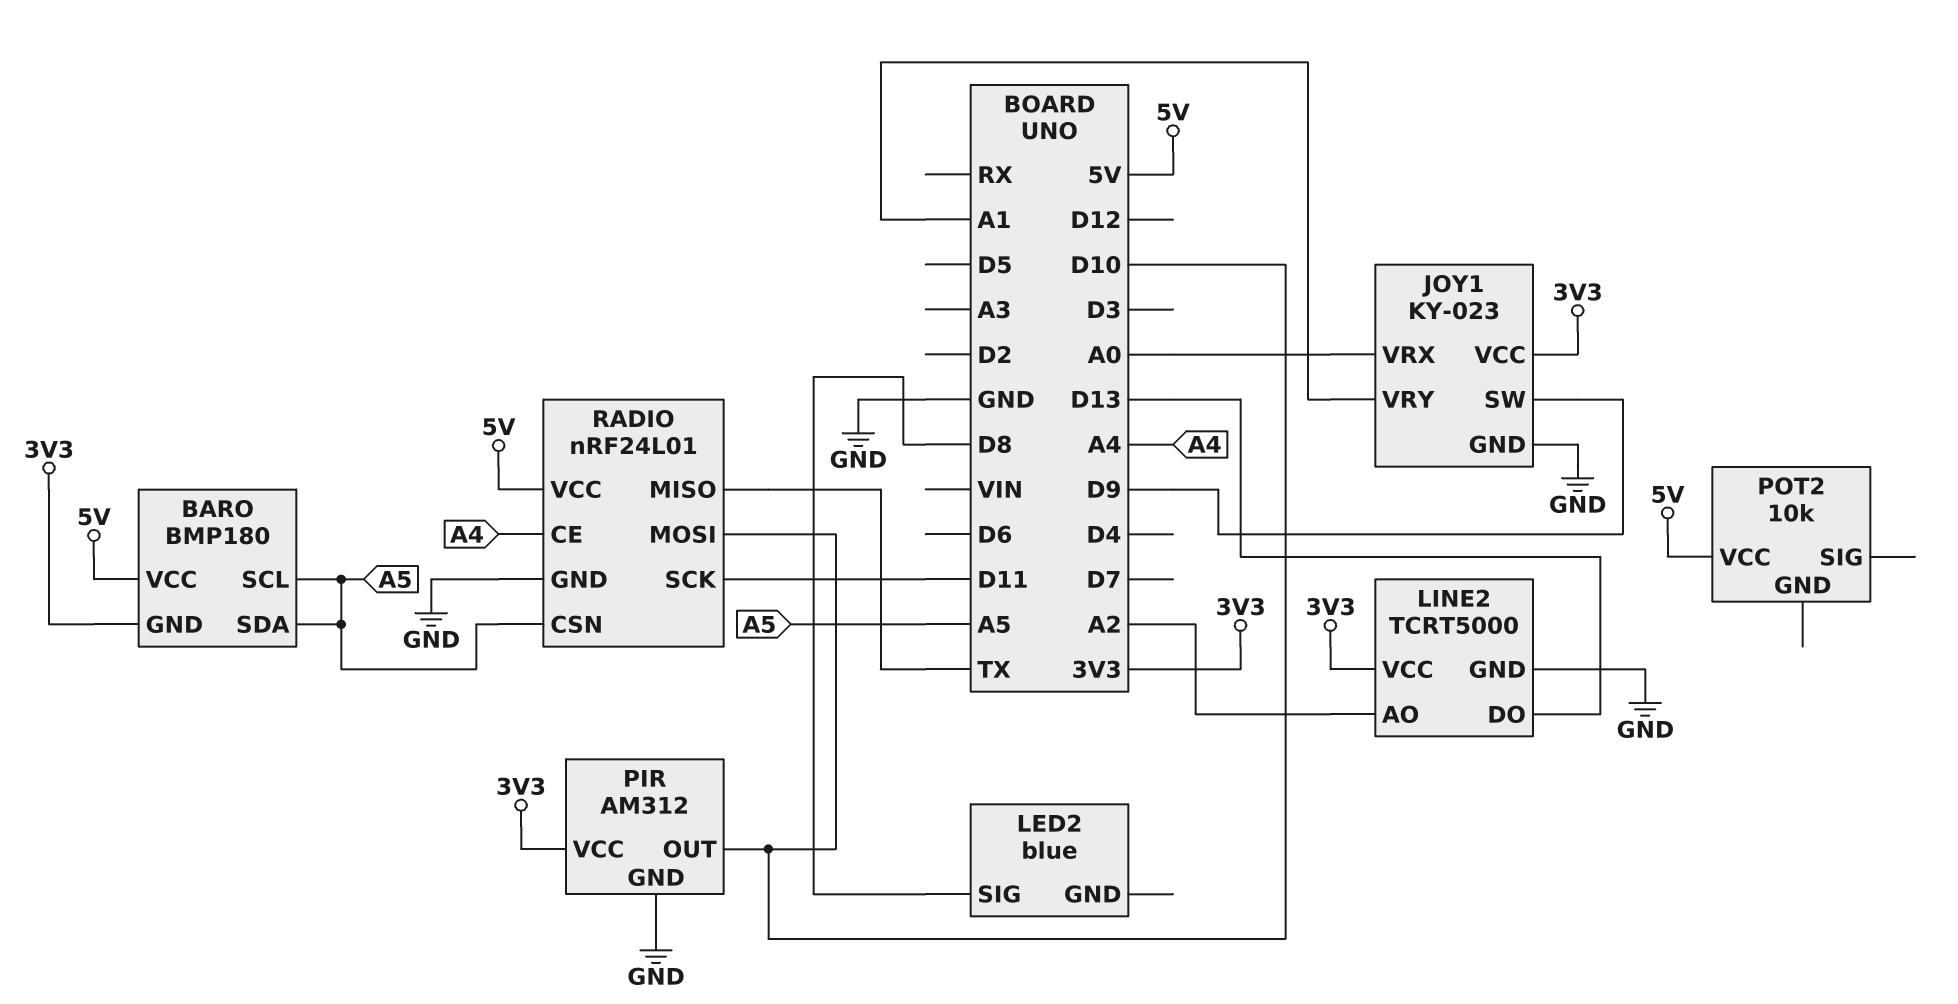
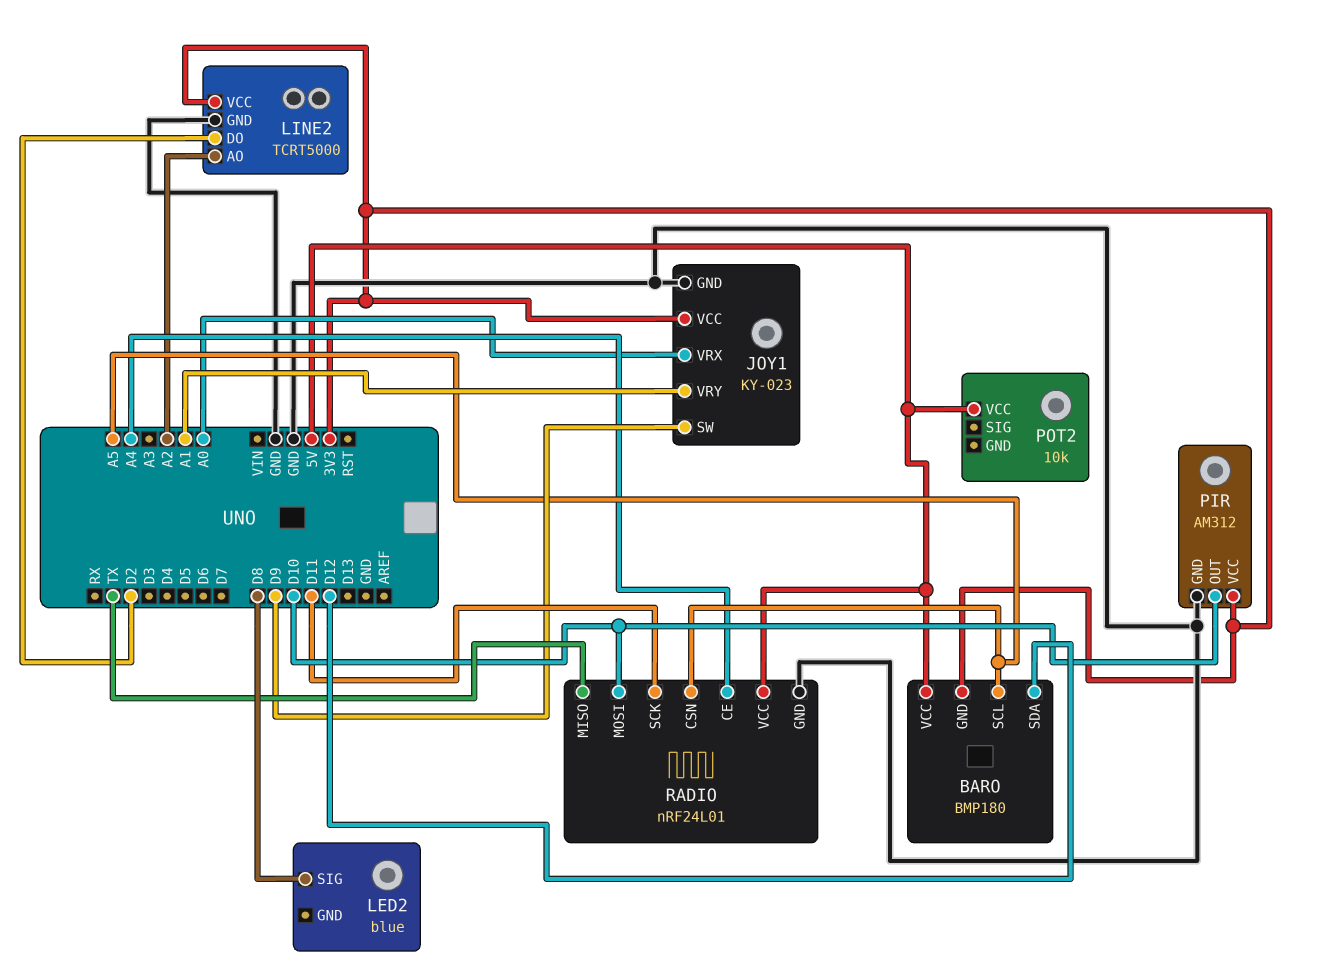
BARO pin SDA: A5 -> D12
LINE2 pin DO: D13 -> D2

